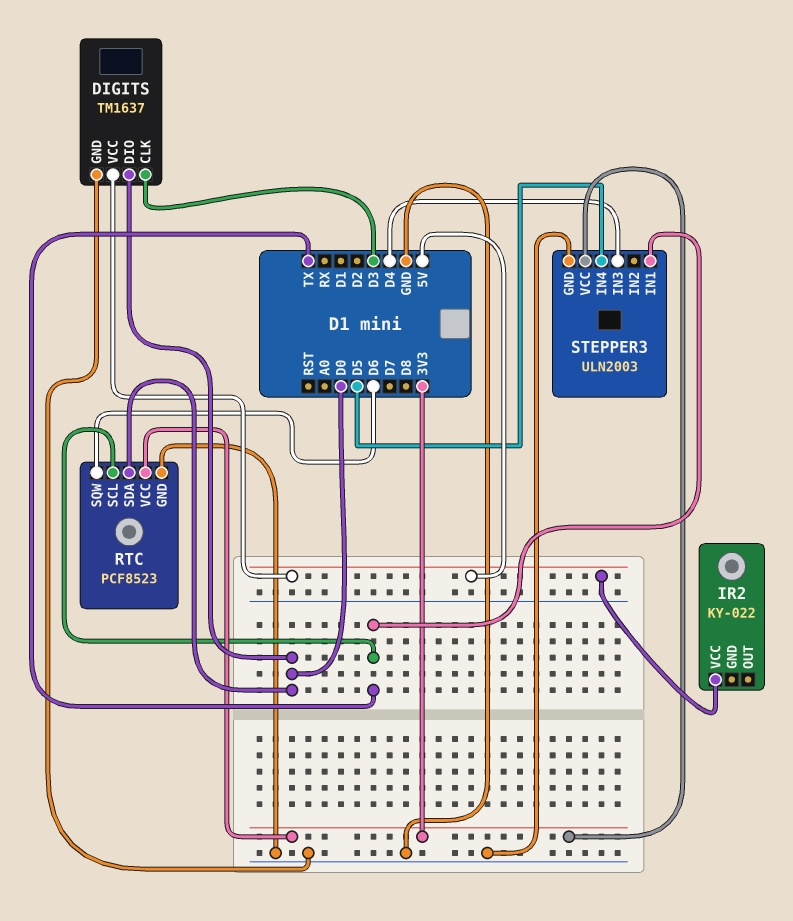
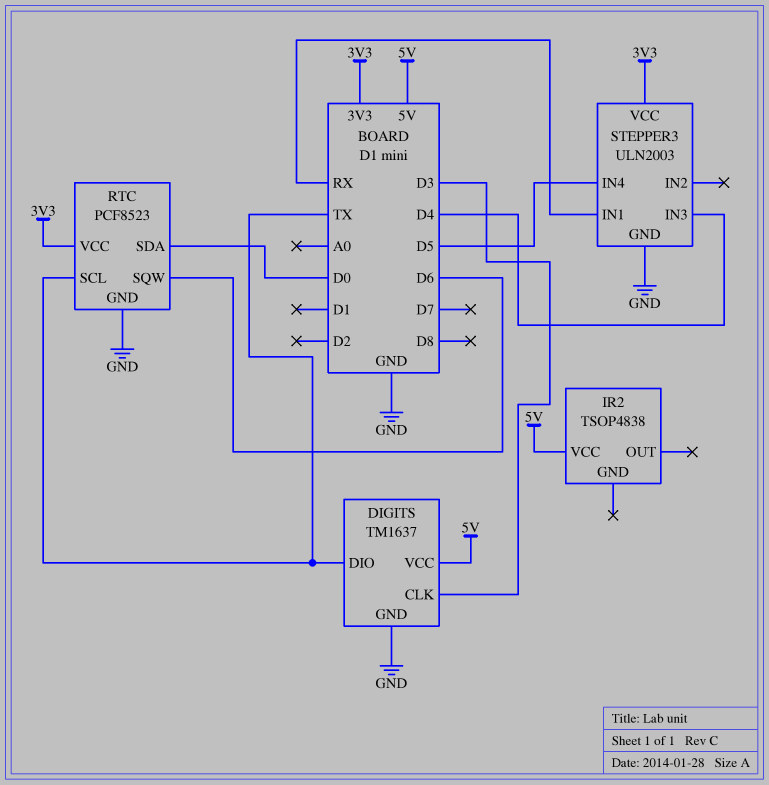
DIGITS pin DIO: D0 -> TX
IR2: KY-022 -> TSOP4838
STEPPER3 pin IN1: TX -> RX

